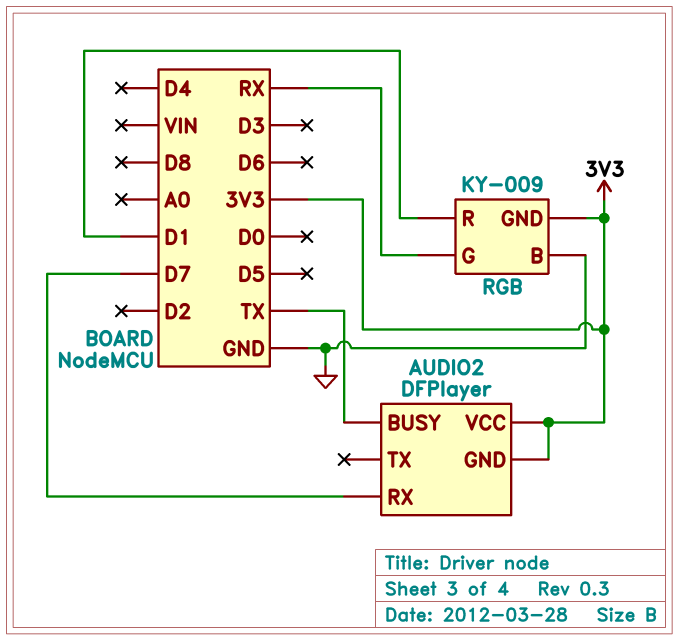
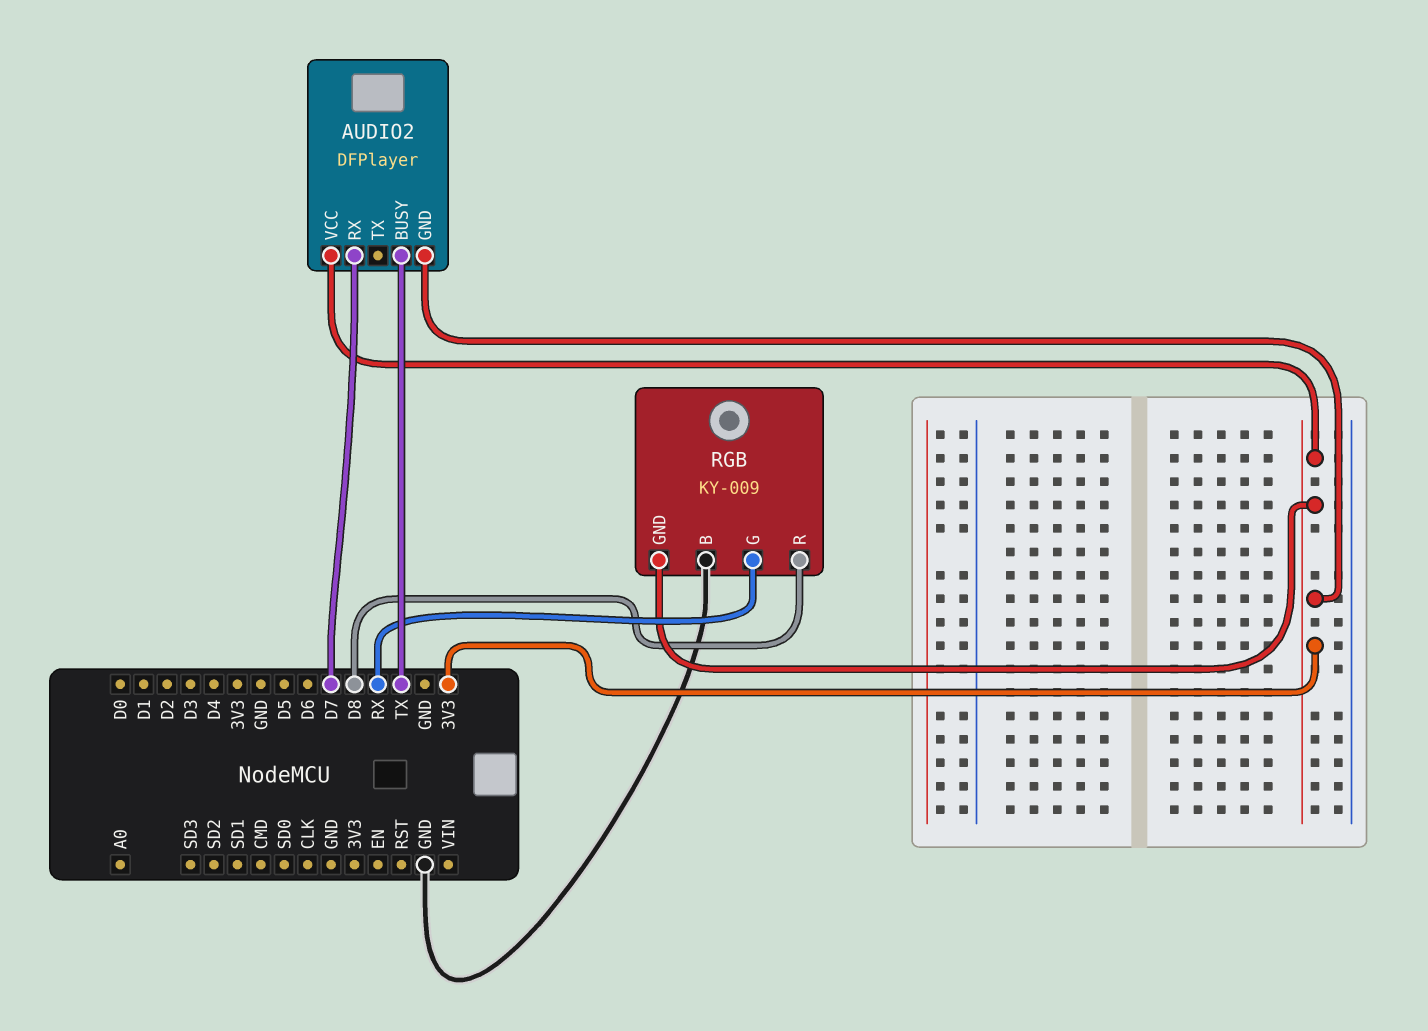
RGB pin R: D1 -> D8

